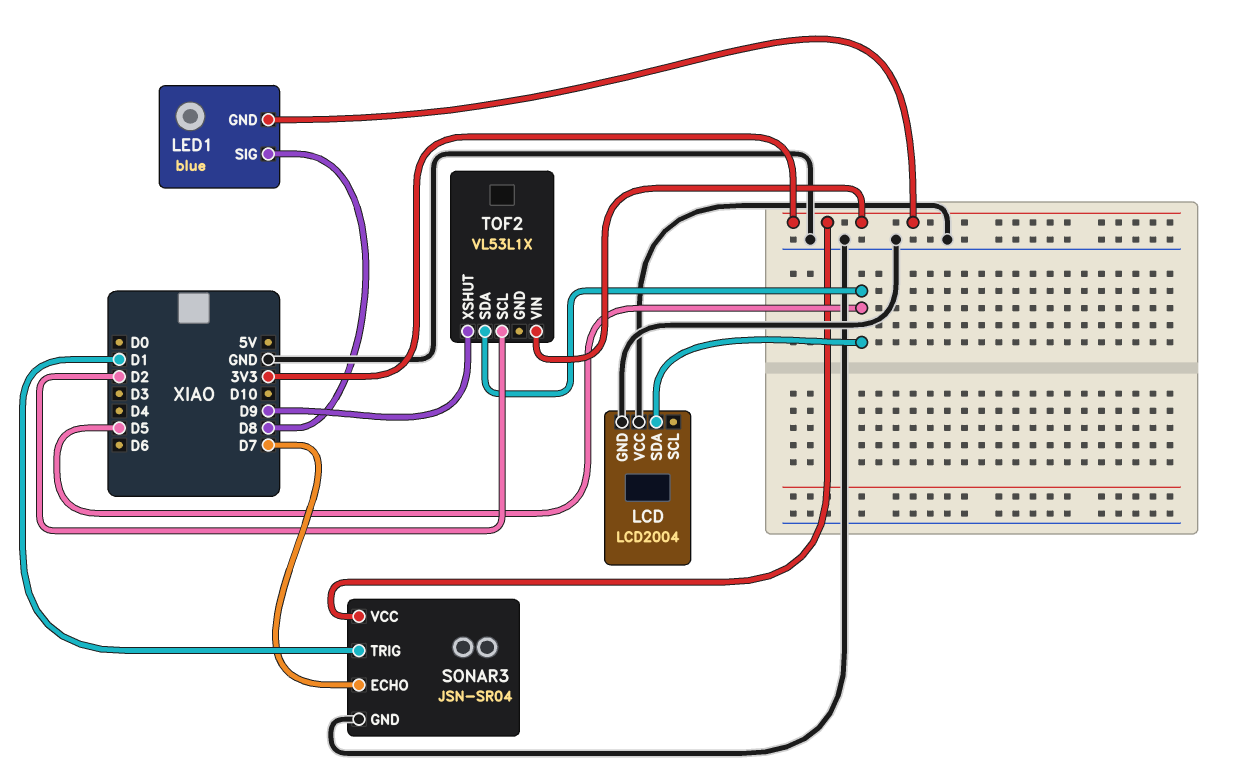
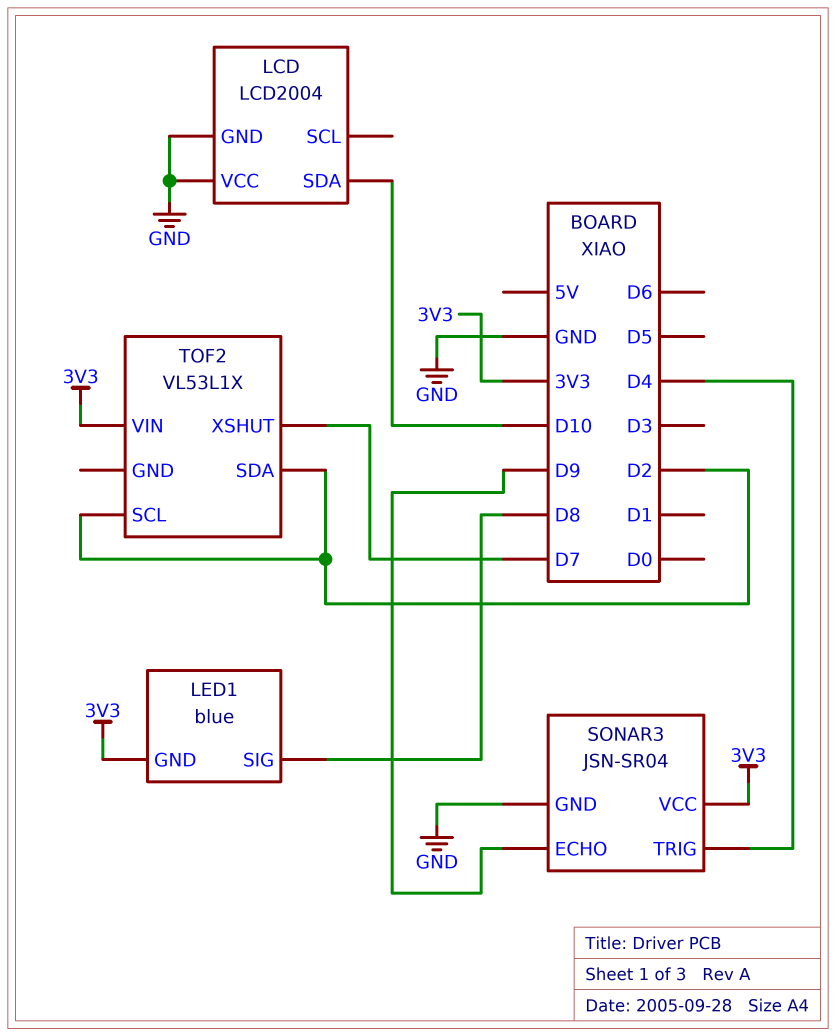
LCD pin SDA: D5 -> D10
SONAR3 pin ECHO: D7 -> D9
SONAR3 pin TRIG: D1 -> D4
TOF2 pin SDA: D5 -> D2
TOF2 pin XSHUT: D9 -> D7

